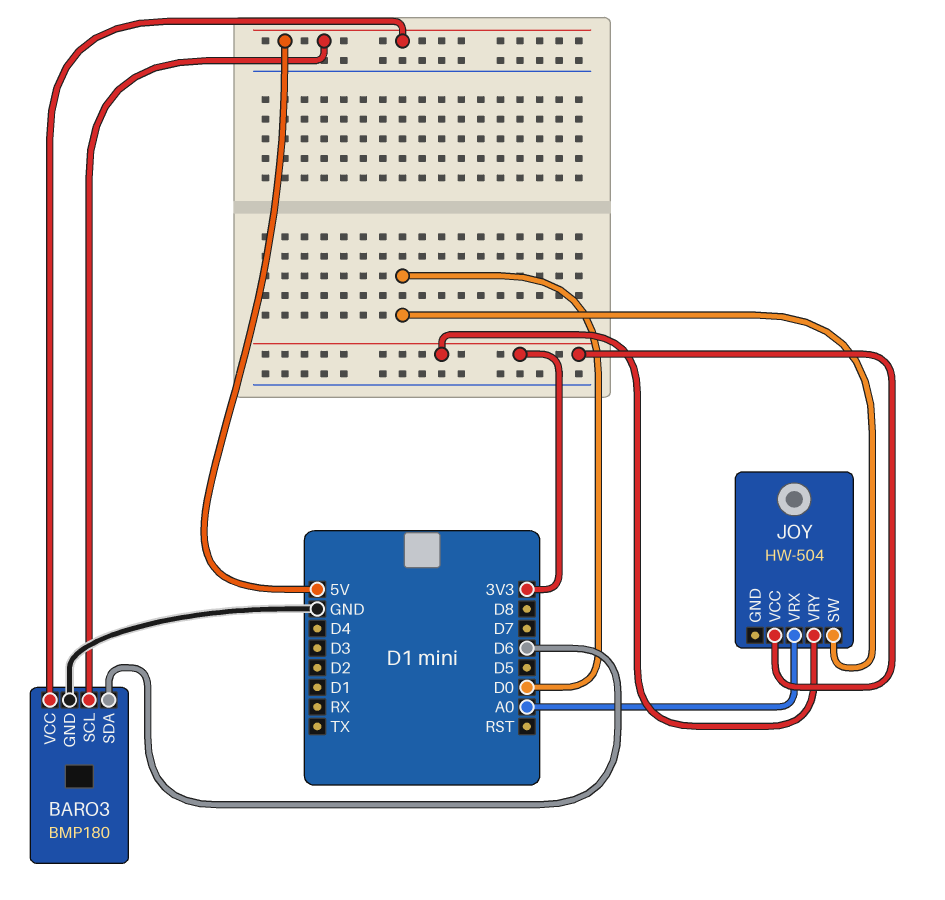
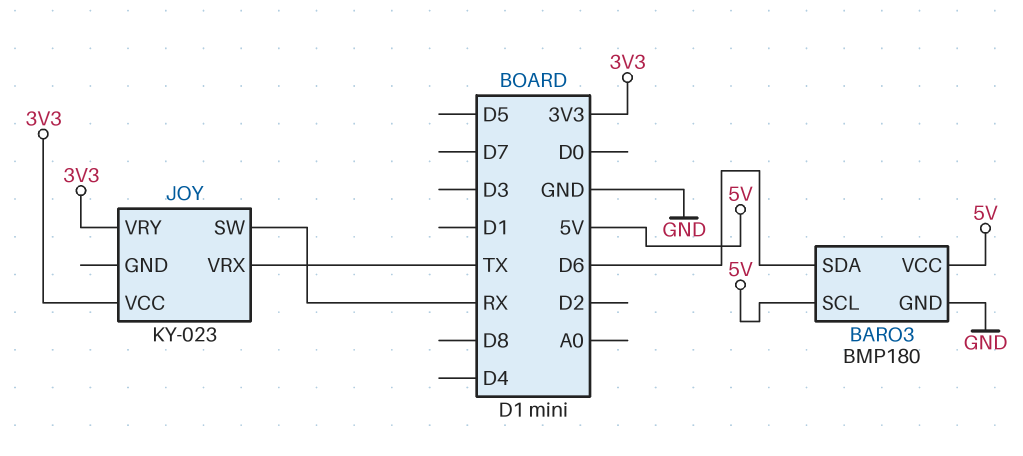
JOY: HW-504 -> KY-023
JOY pin SW: D0 -> RX
JOY pin VRX: A0 -> TX

